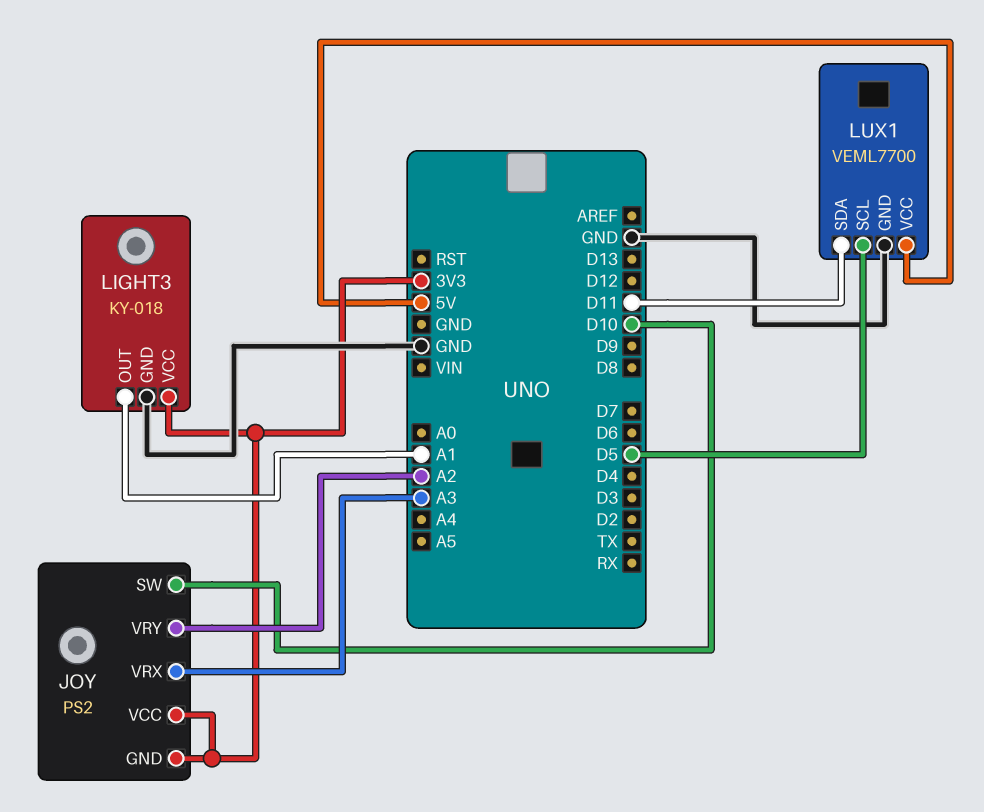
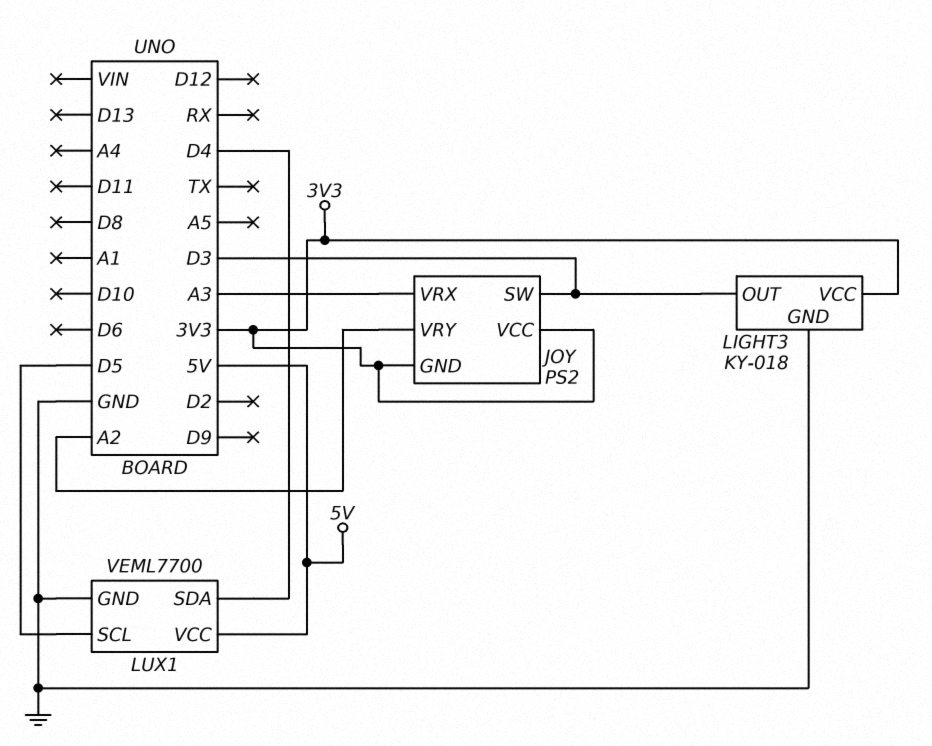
JOY pin SW: D10 -> D3
LIGHT3 pin OUT: A1 -> D3
LUX1 pin SDA: D11 -> D4

